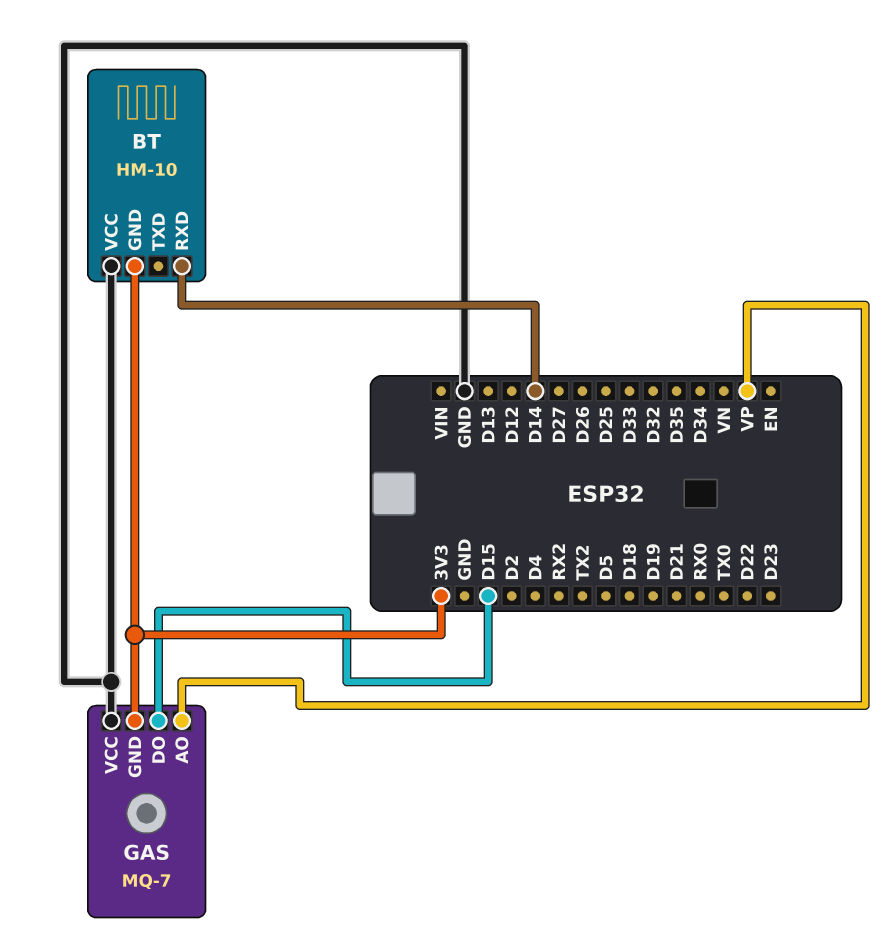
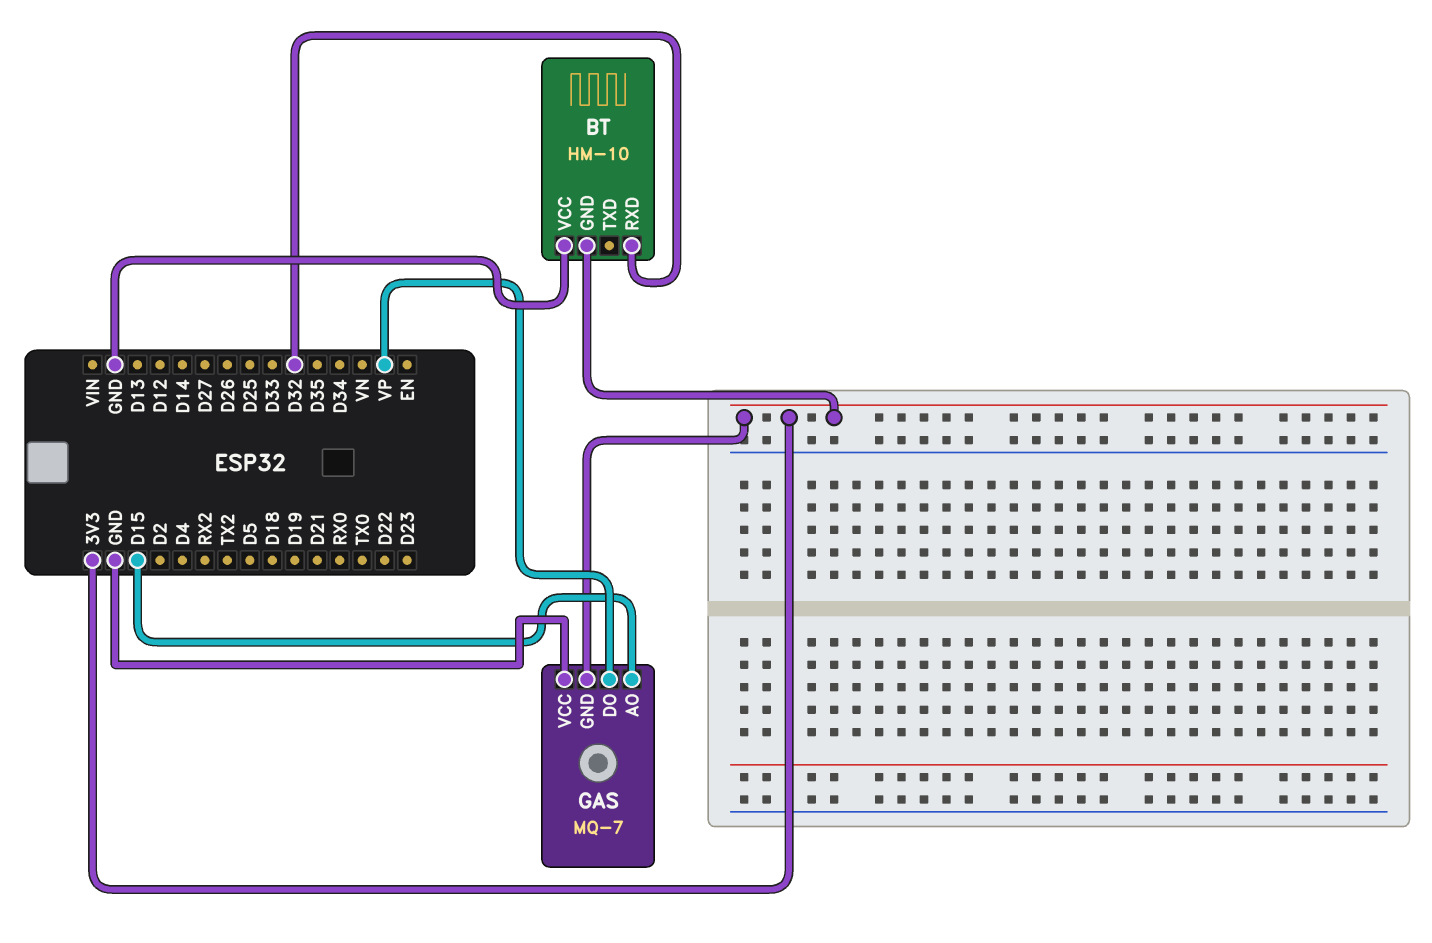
BT pin RXD: D14 -> D32
GAS pin AO: VP -> D15
GAS pin DO: D15 -> VP

